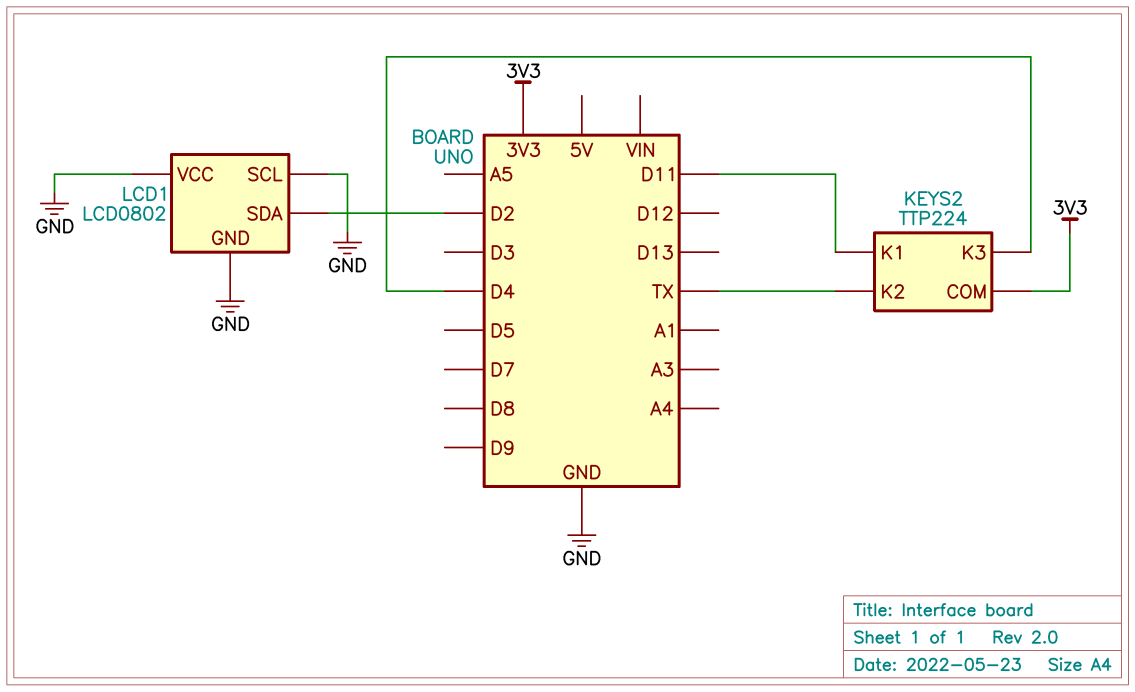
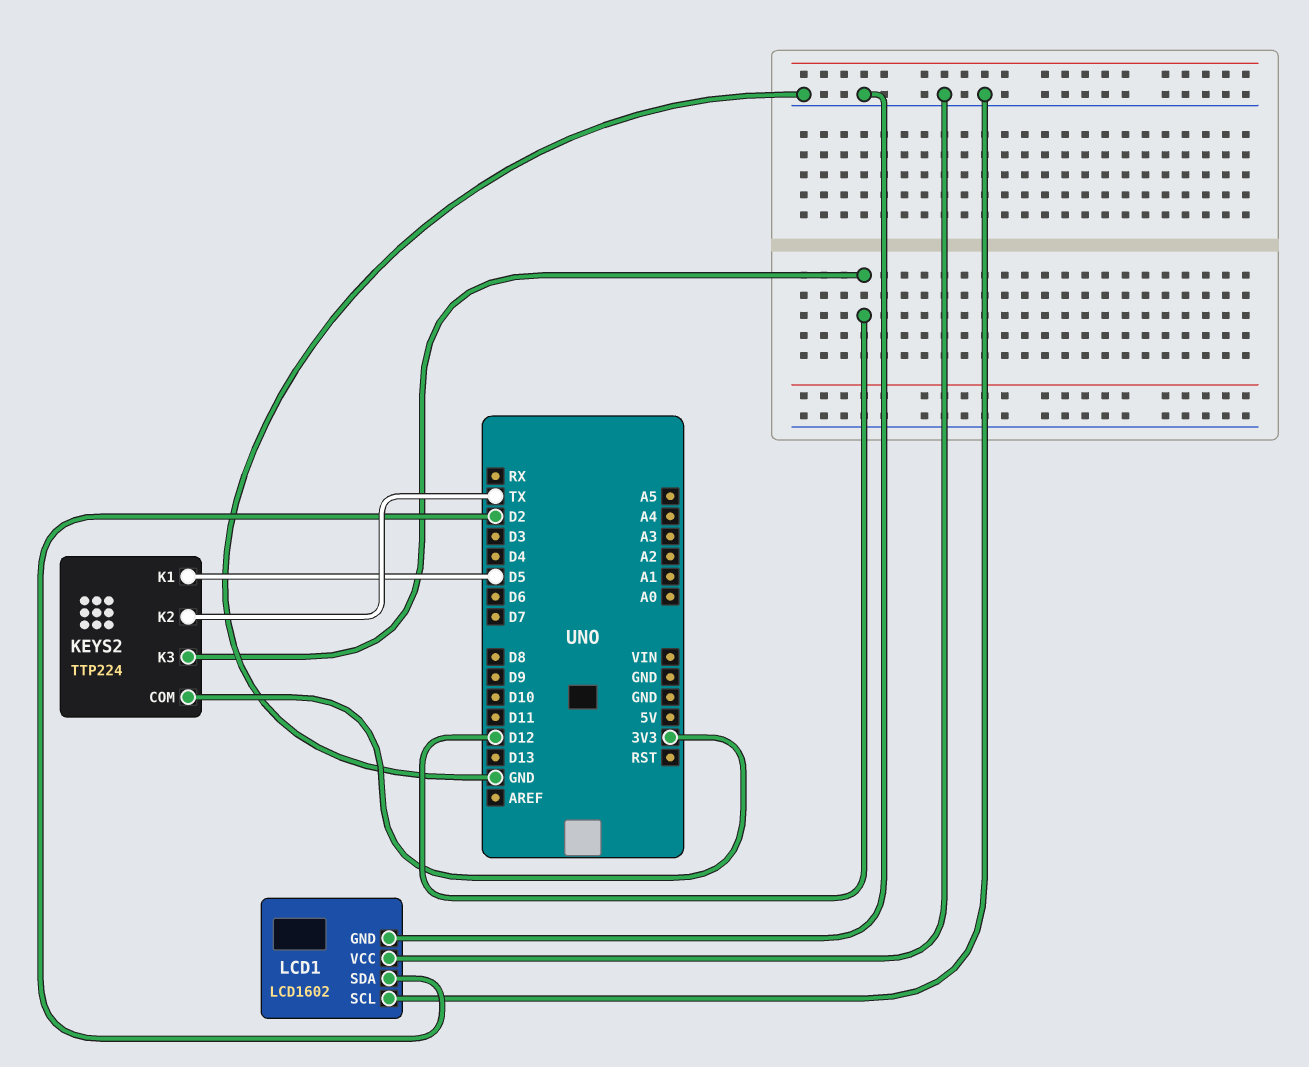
KEYS2 pin K1: D11 -> D5
KEYS2 pin K3: D4 -> D12
LCD1: LCD0802 -> LCD1602

